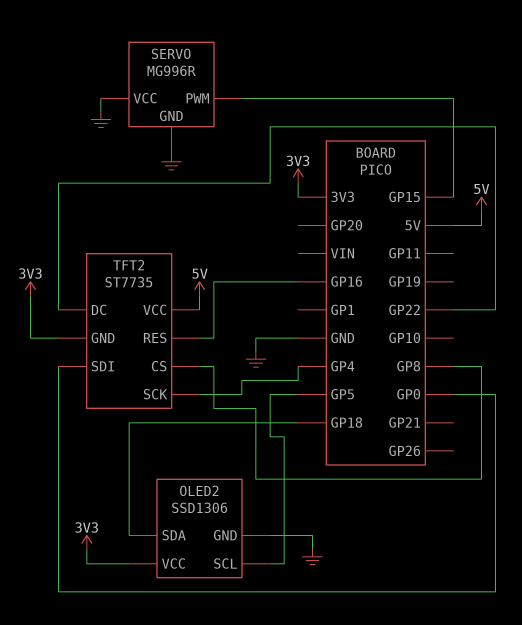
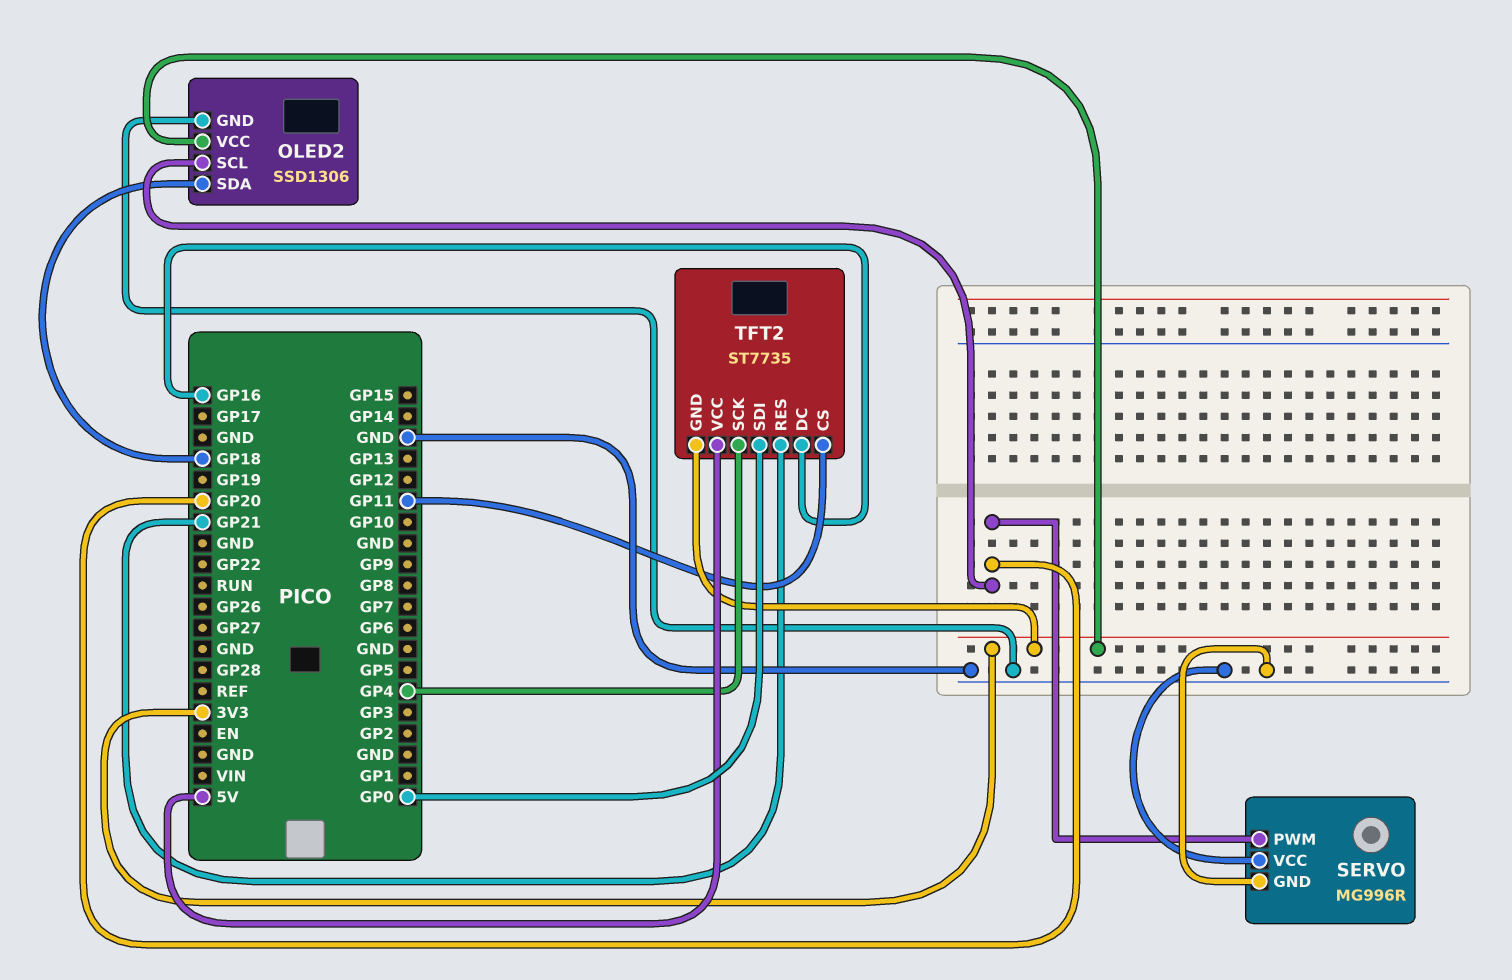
OLED2 pin SCL: GP5 -> GP20
SERVO pin PWM: GP15 -> GP20
TFT2 pin CS: GP8 -> GP11
TFT2 pin DC: GP22 -> GP16
TFT2 pin RES: GP16 -> GP21

